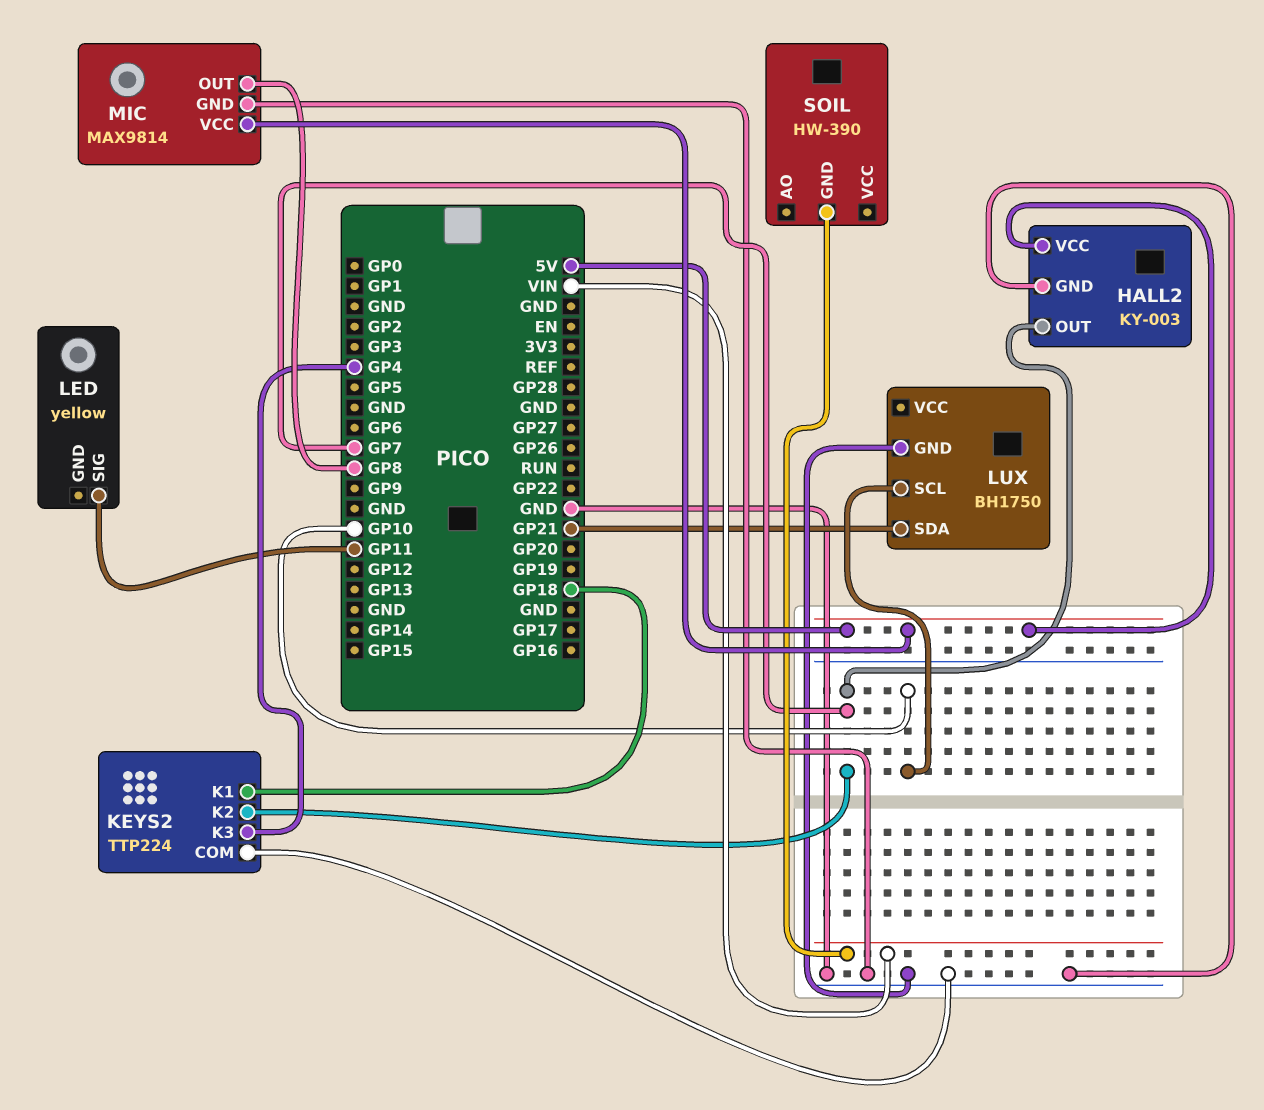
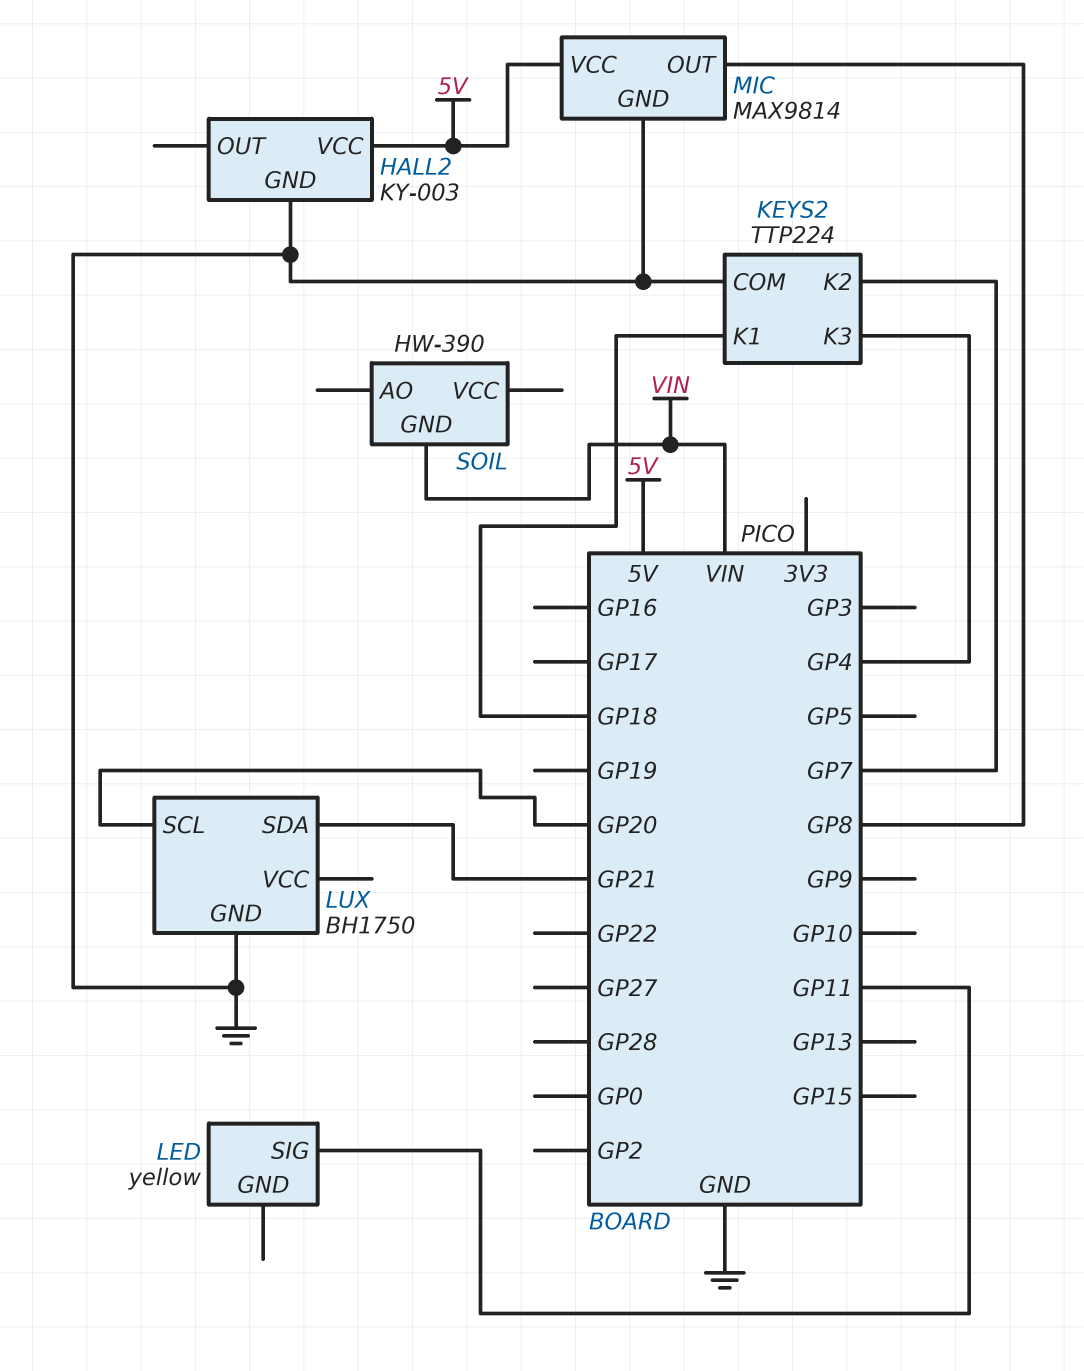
HALL2 pin OUT: GP7 -> none
LUX pin SCL: GP10 -> GP20

